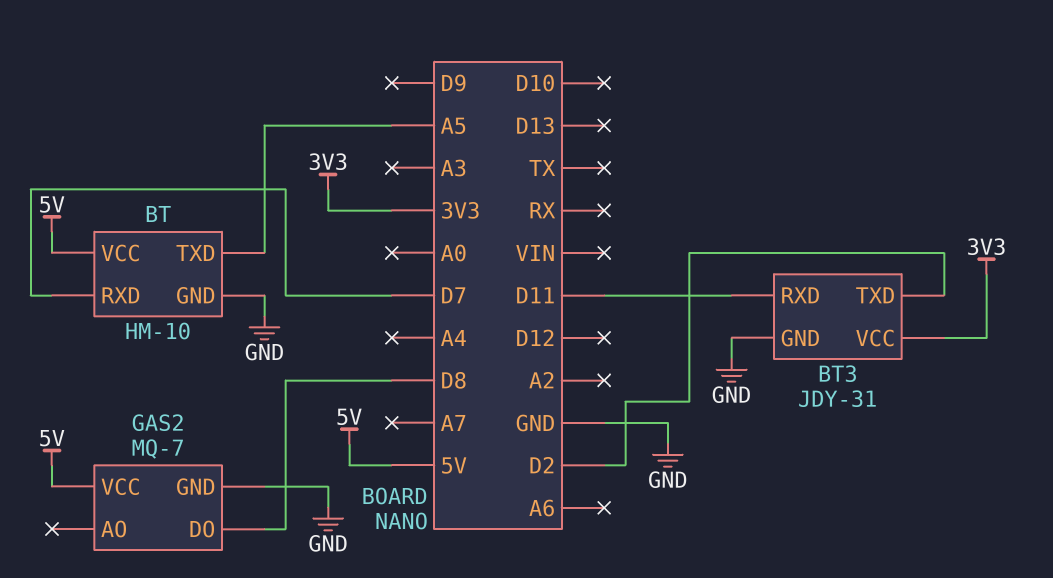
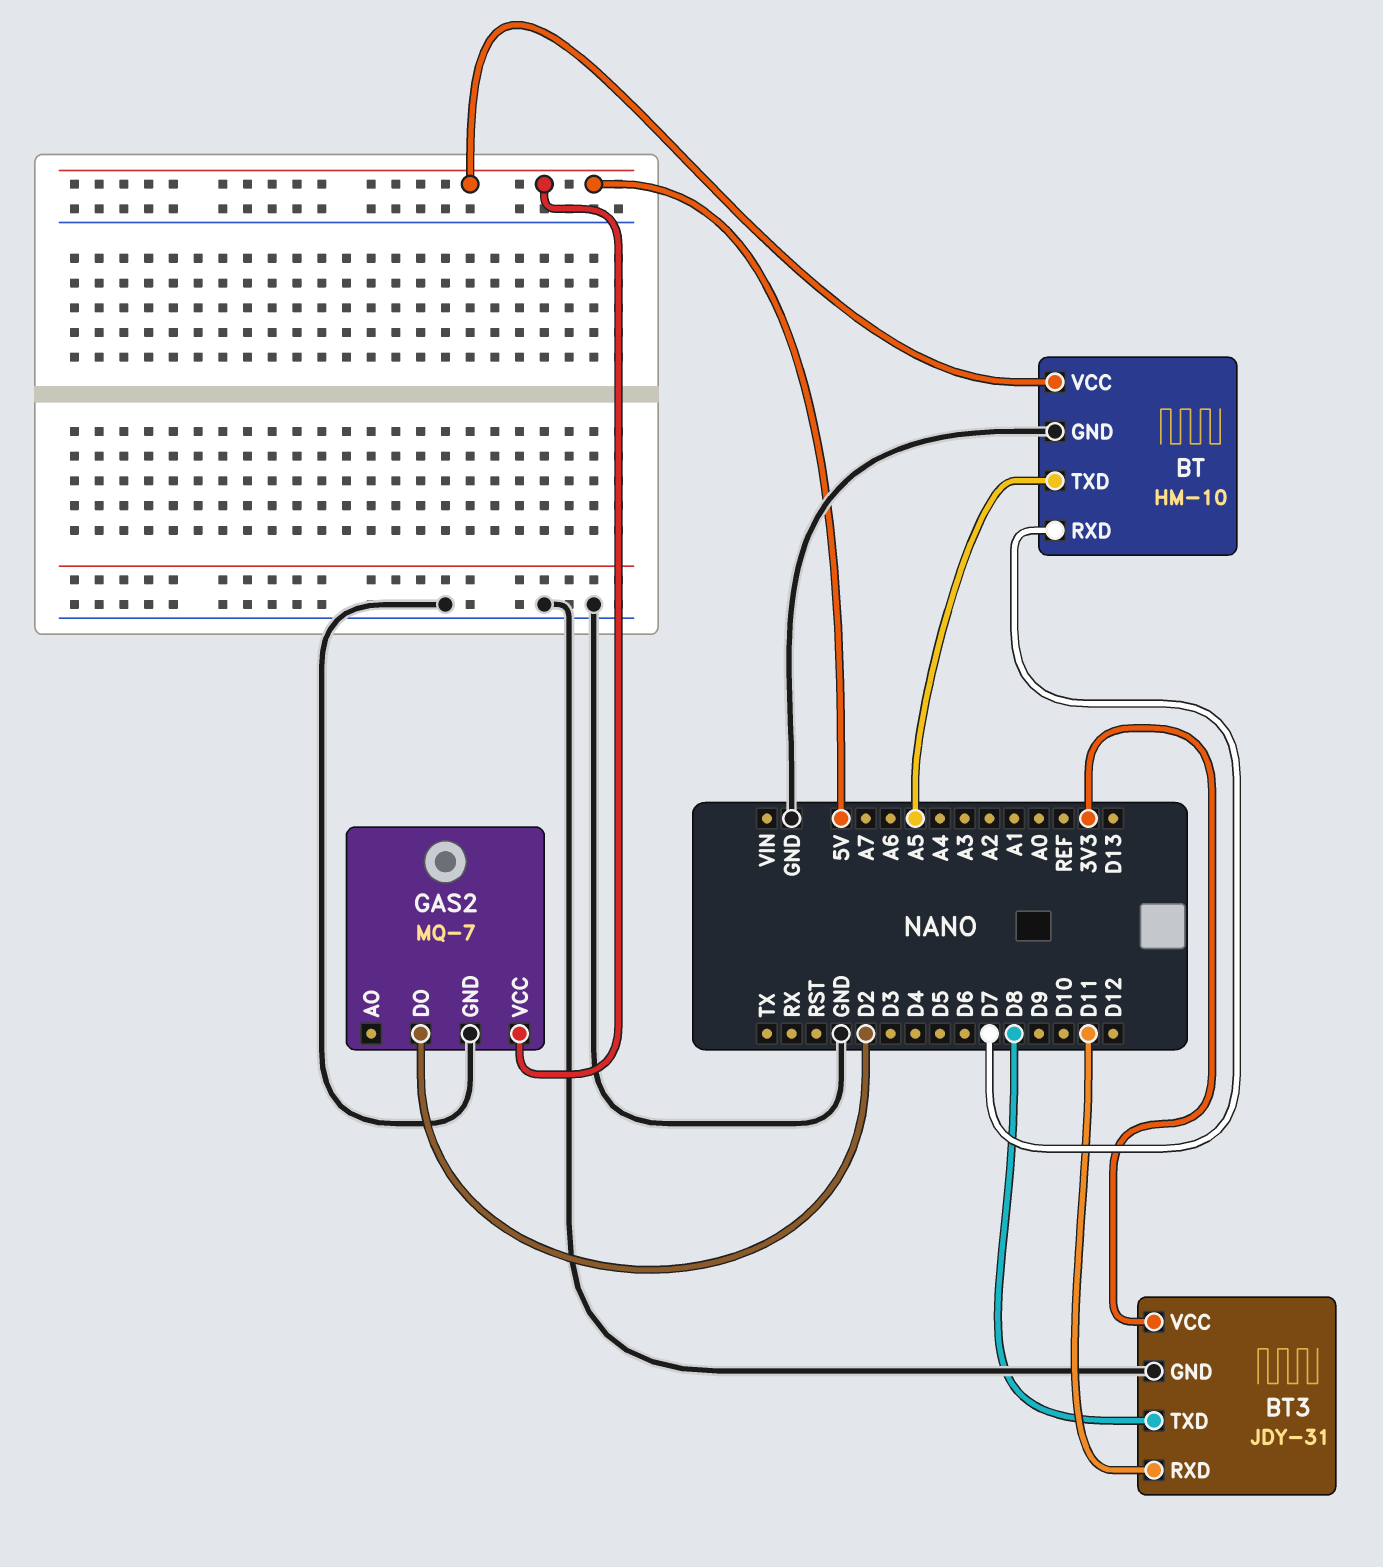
BT3 pin TXD: D2 -> D8
GAS2 pin DO: D8 -> D2

